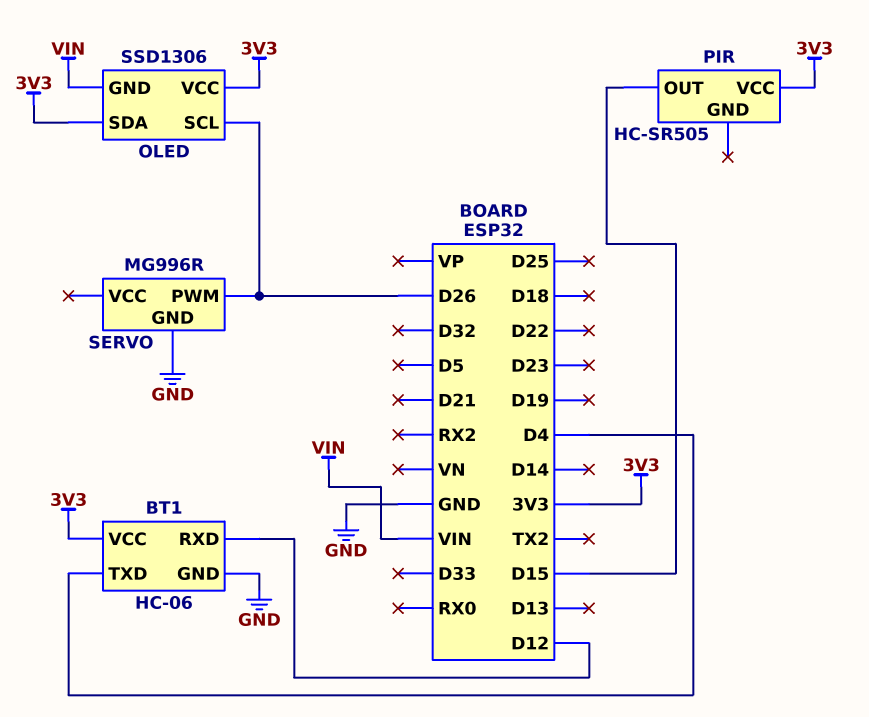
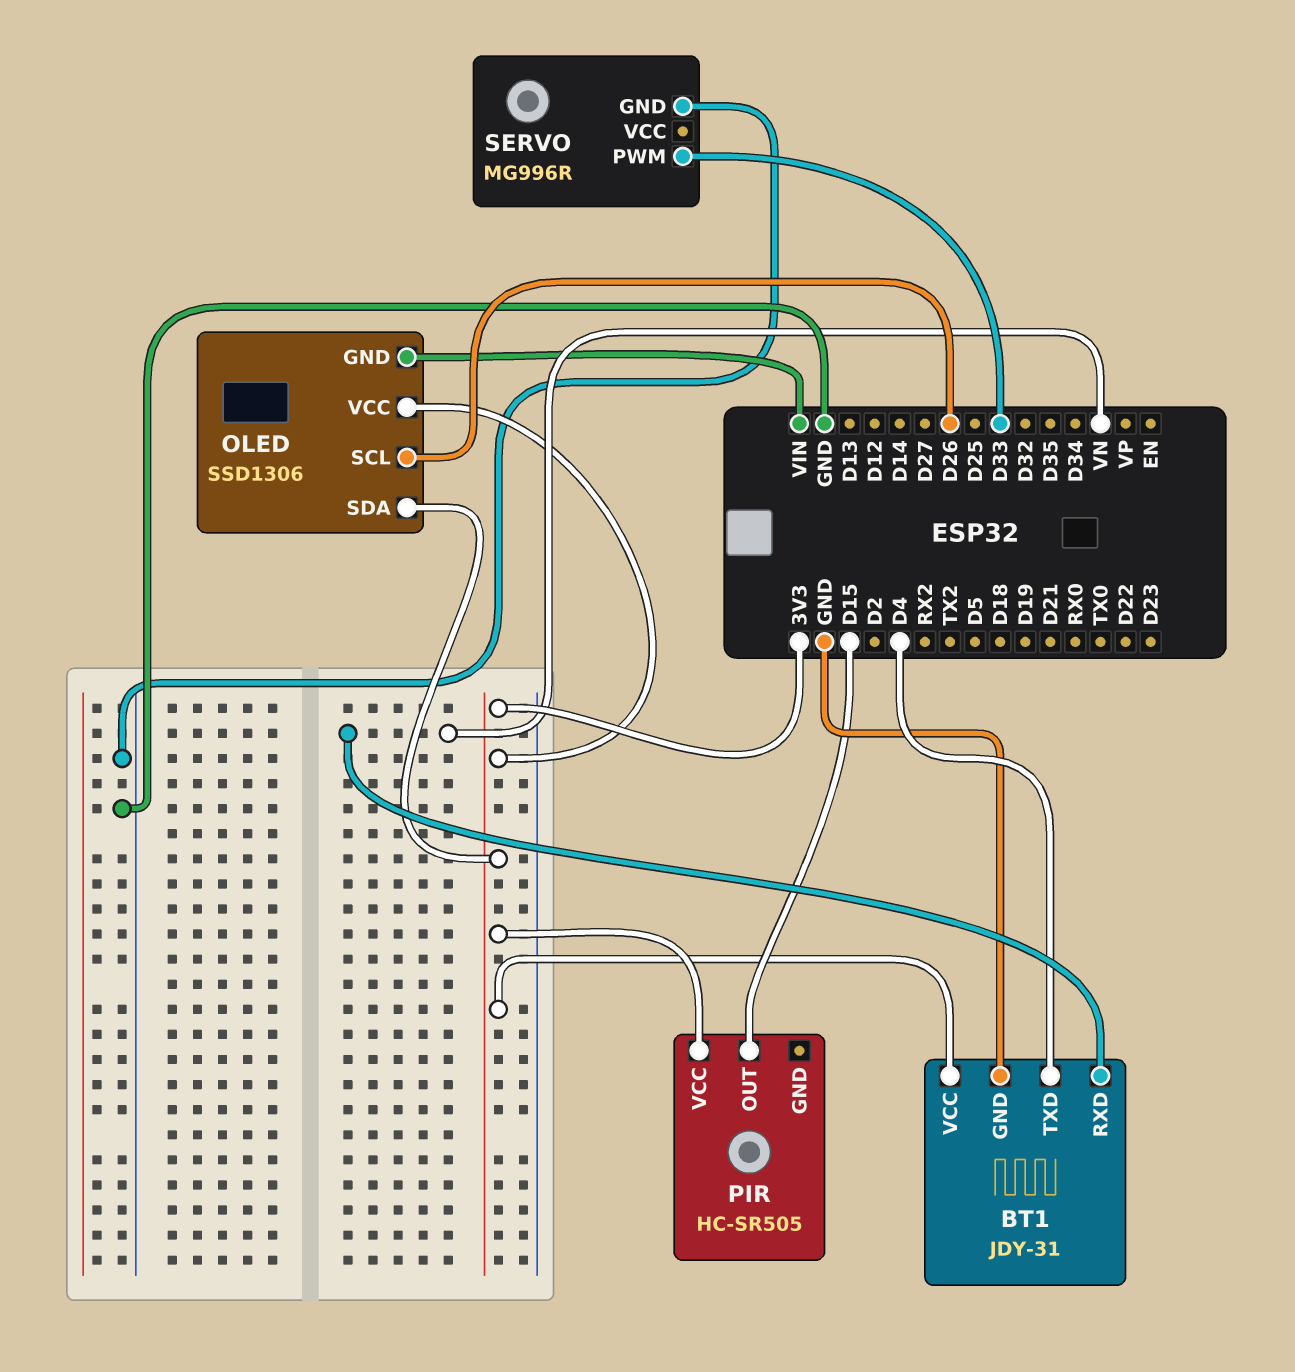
BT1: HC-06 -> JDY-31
BT1 pin RXD: D12 -> VN
SERVO pin PWM: D26 -> D33

